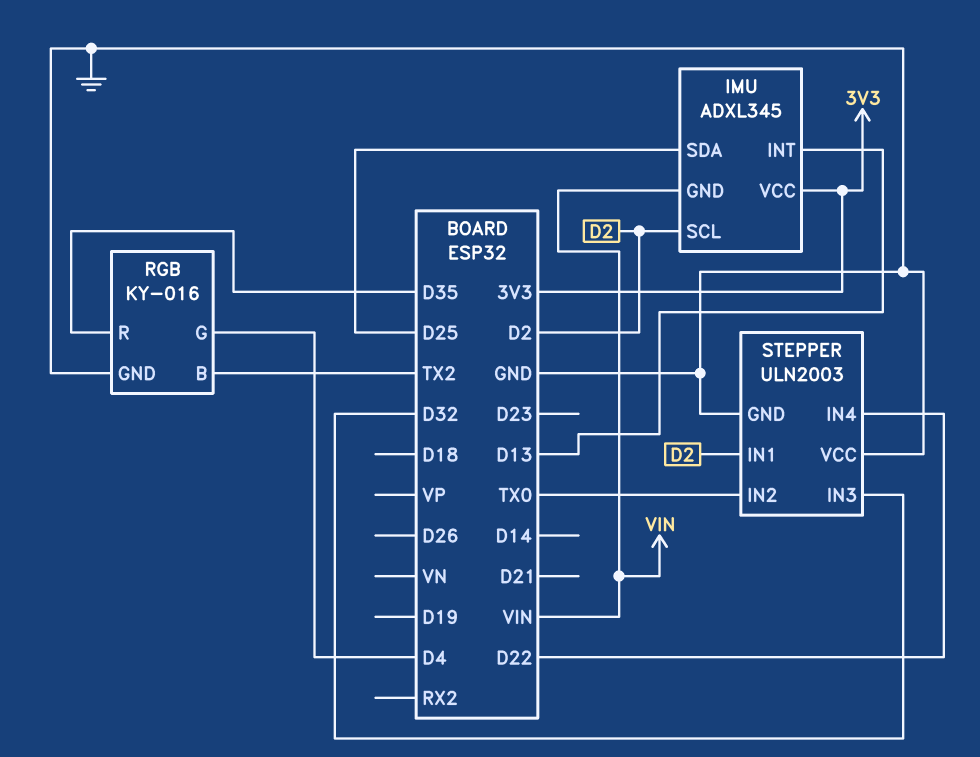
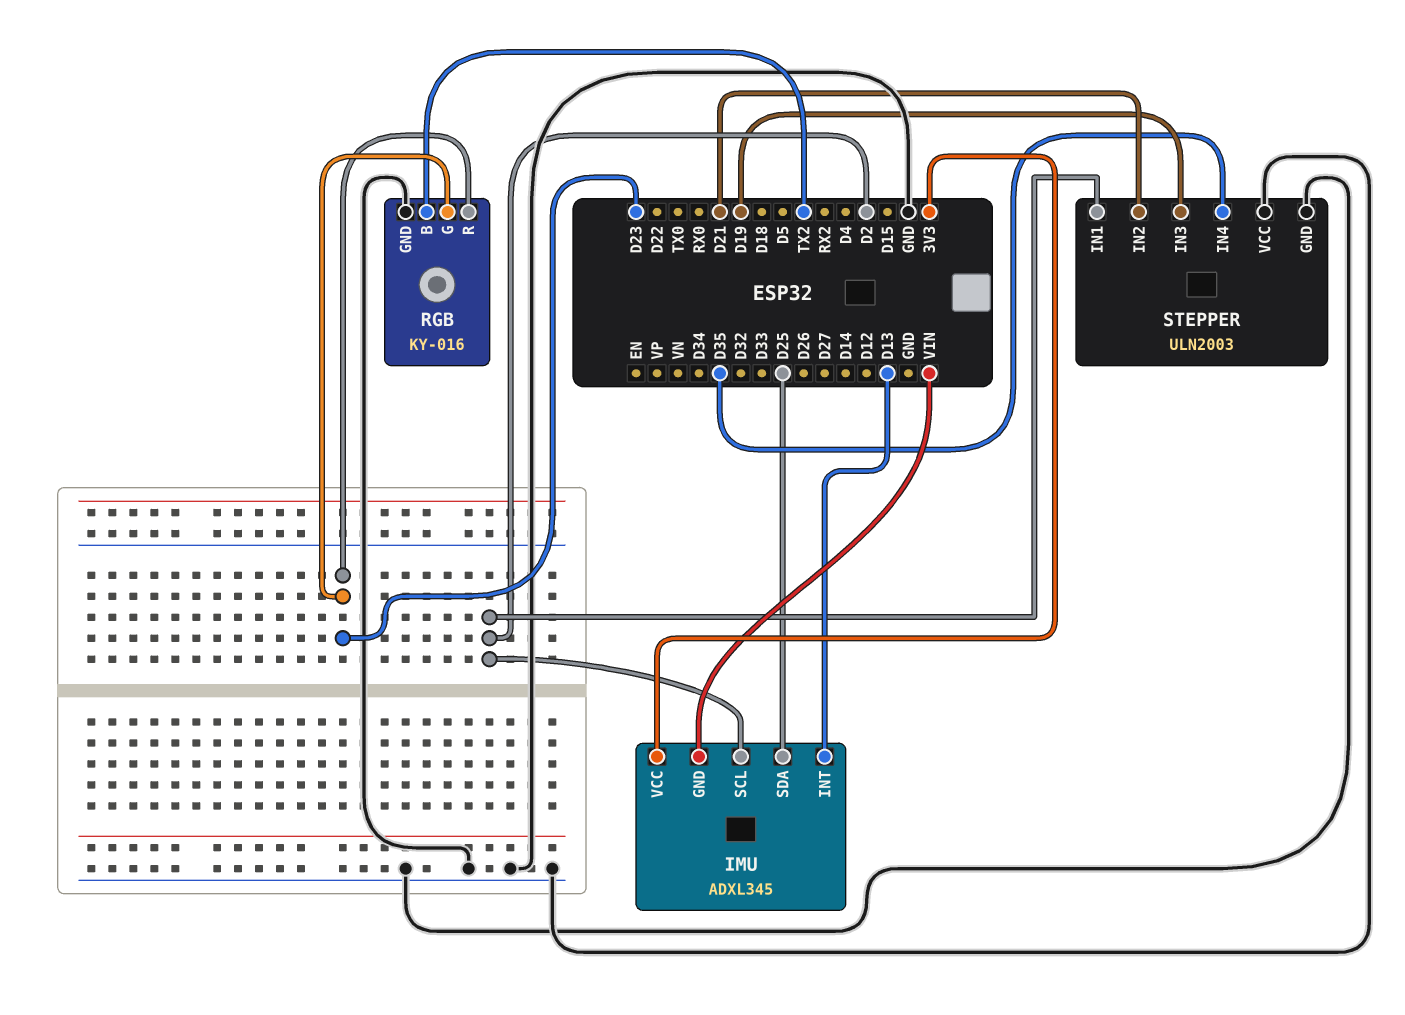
RGB pin G: D4 -> D23
RGB pin R: D35 -> D23
STEPPER pin IN2: TX0 -> D21
STEPPER pin IN3: D32 -> D19
STEPPER pin IN4: D22 -> D35

